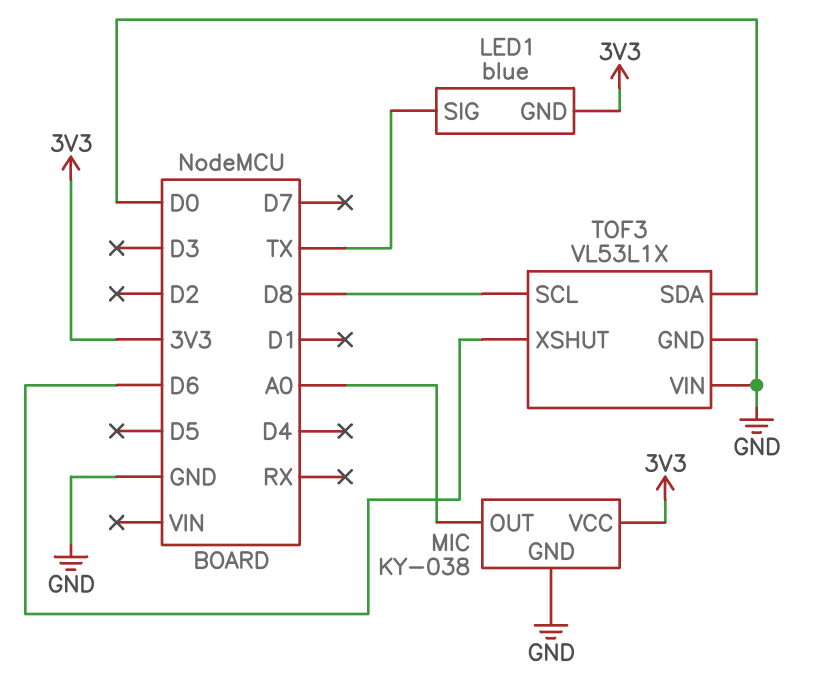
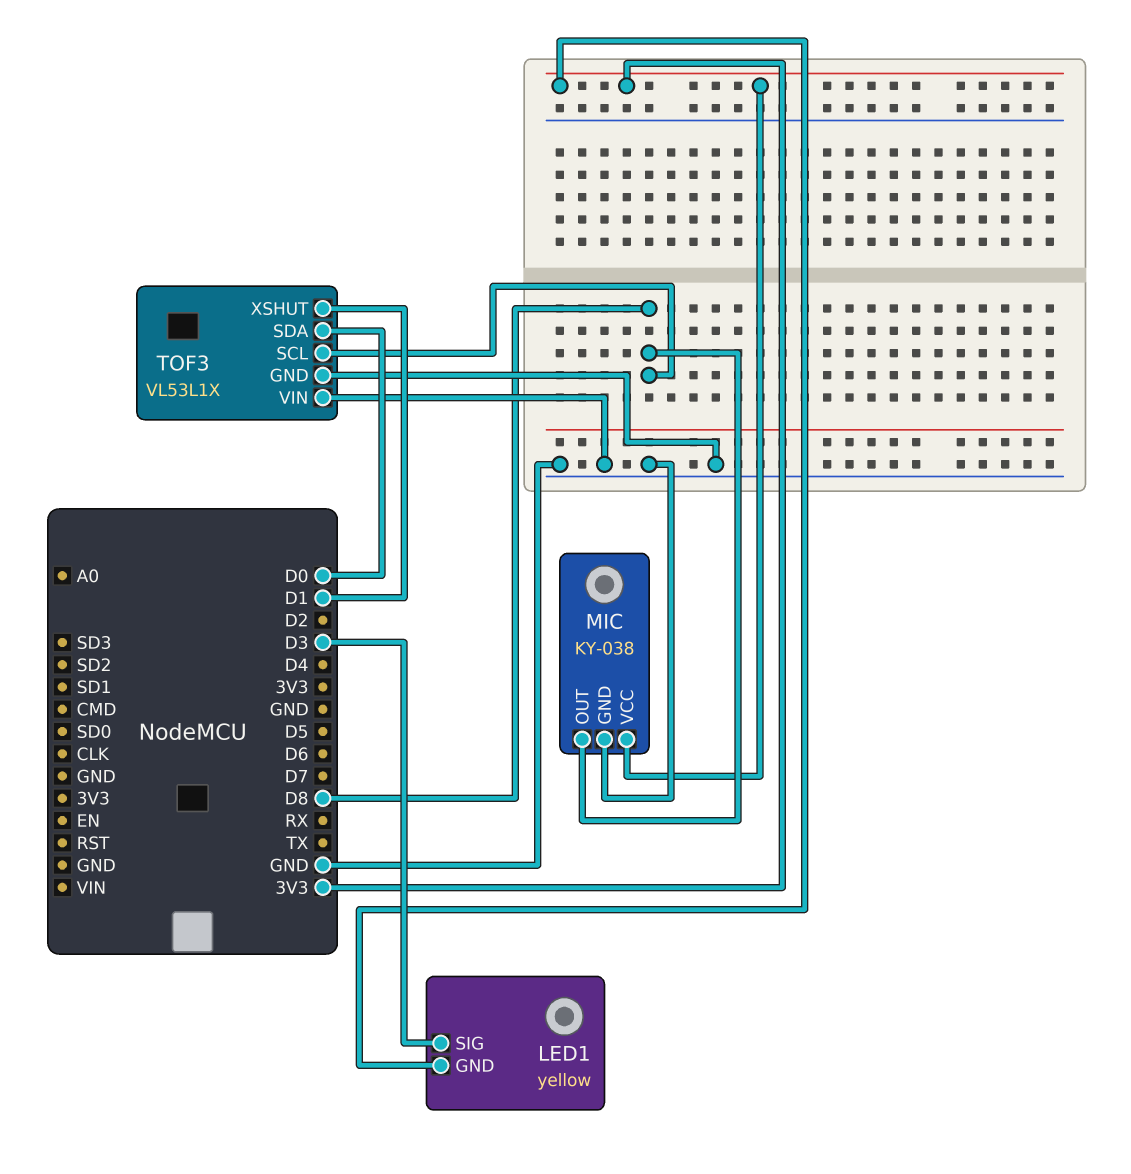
LED1: blue -> yellow
LED1 pin SIG: TX -> D3
MIC pin OUT: A0 -> D8
TOF3 pin XSHUT: D6 -> D1

